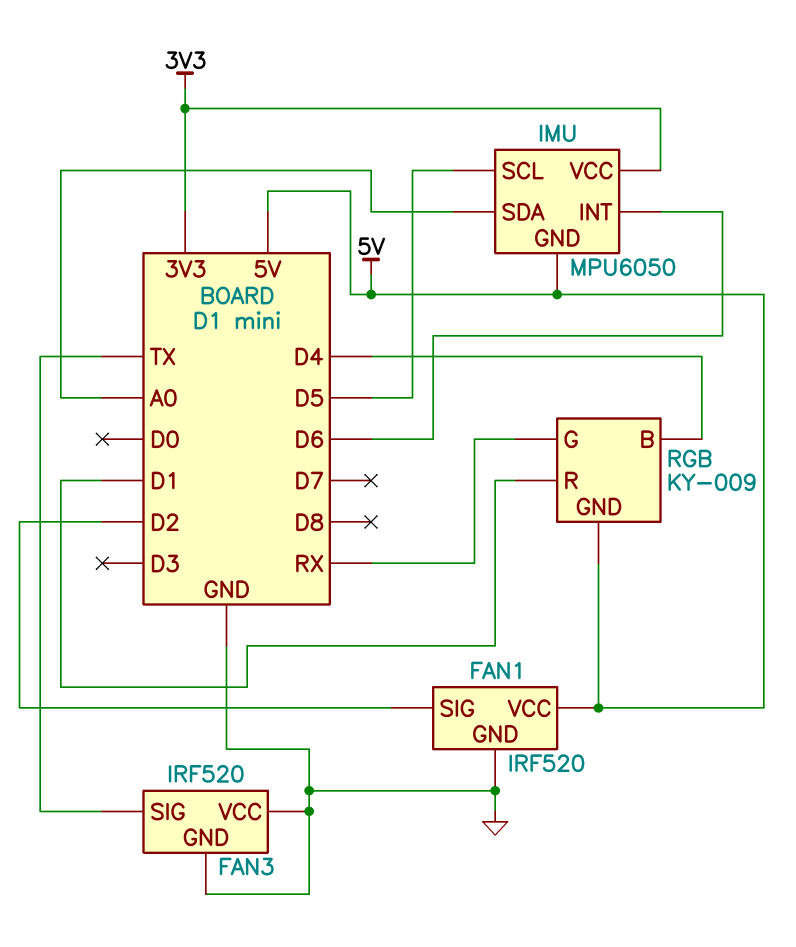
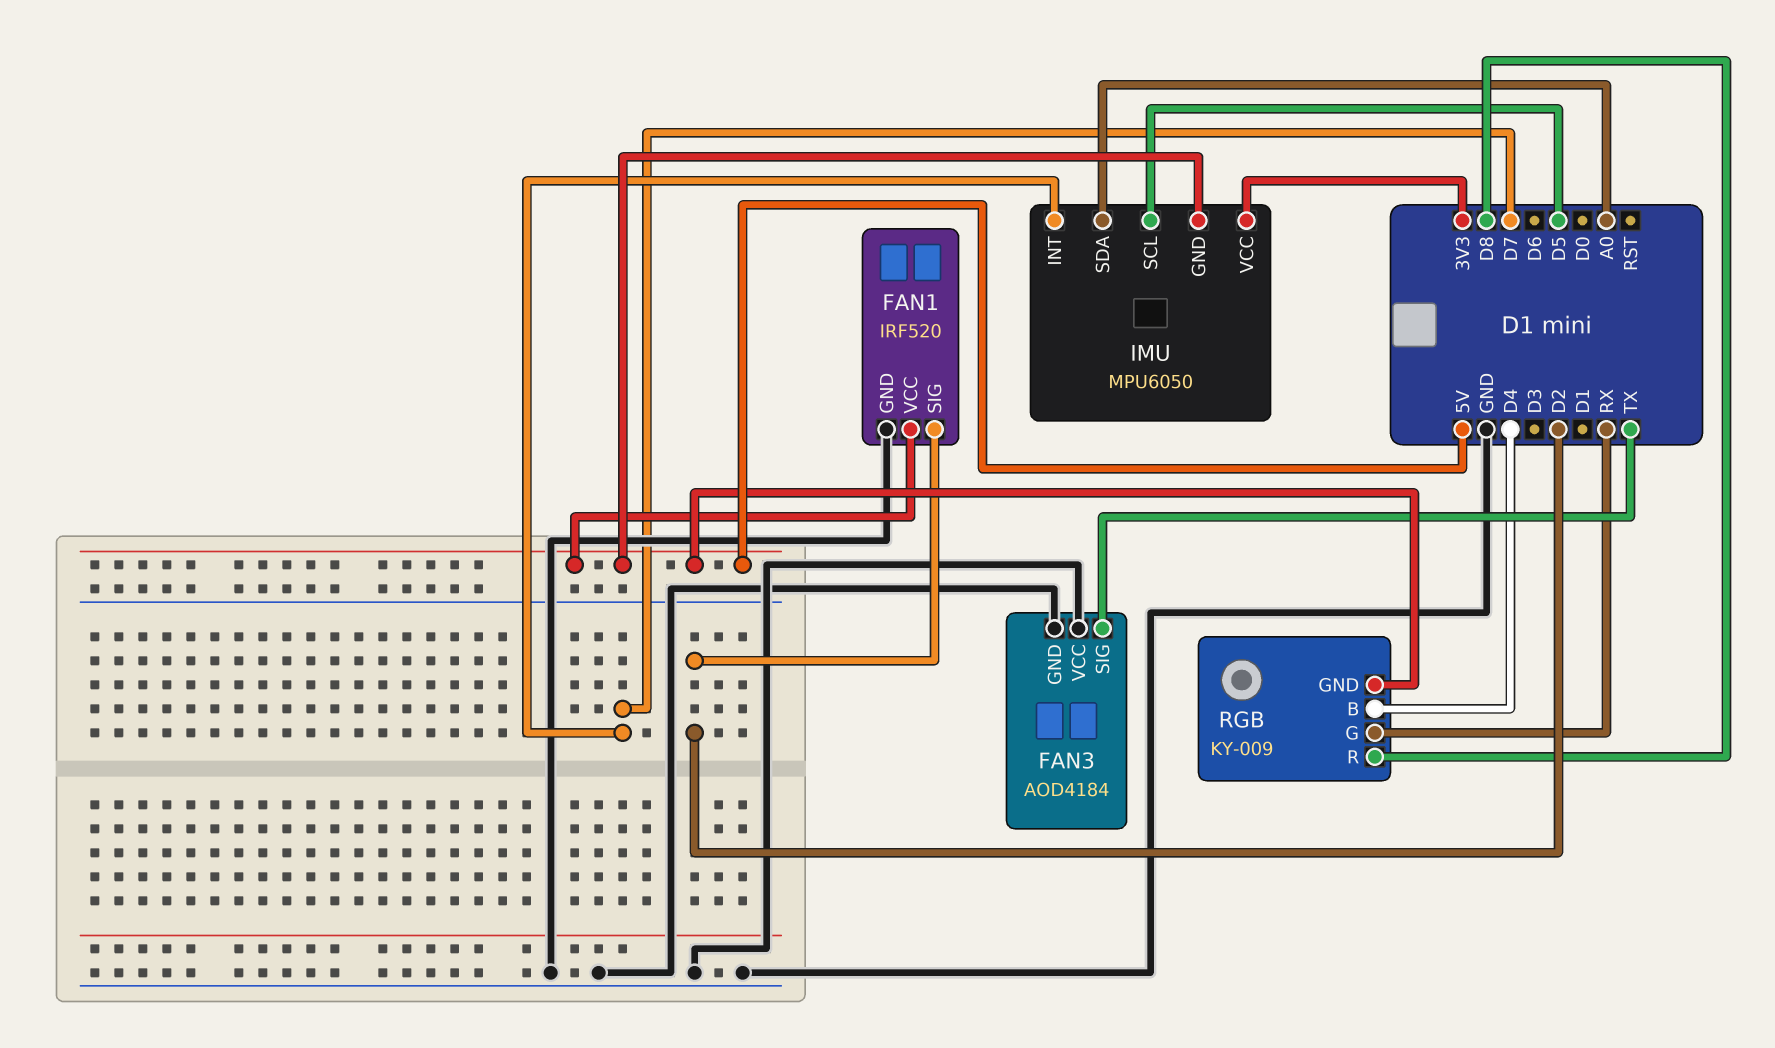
FAN3: IRF520 -> AOD4184
IMU pin INT: D6 -> D7
RGB pin R: D1 -> D8

